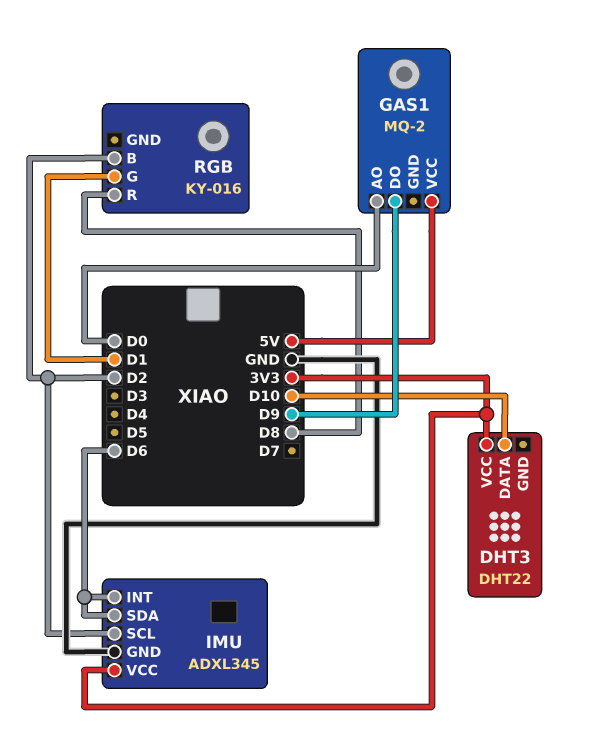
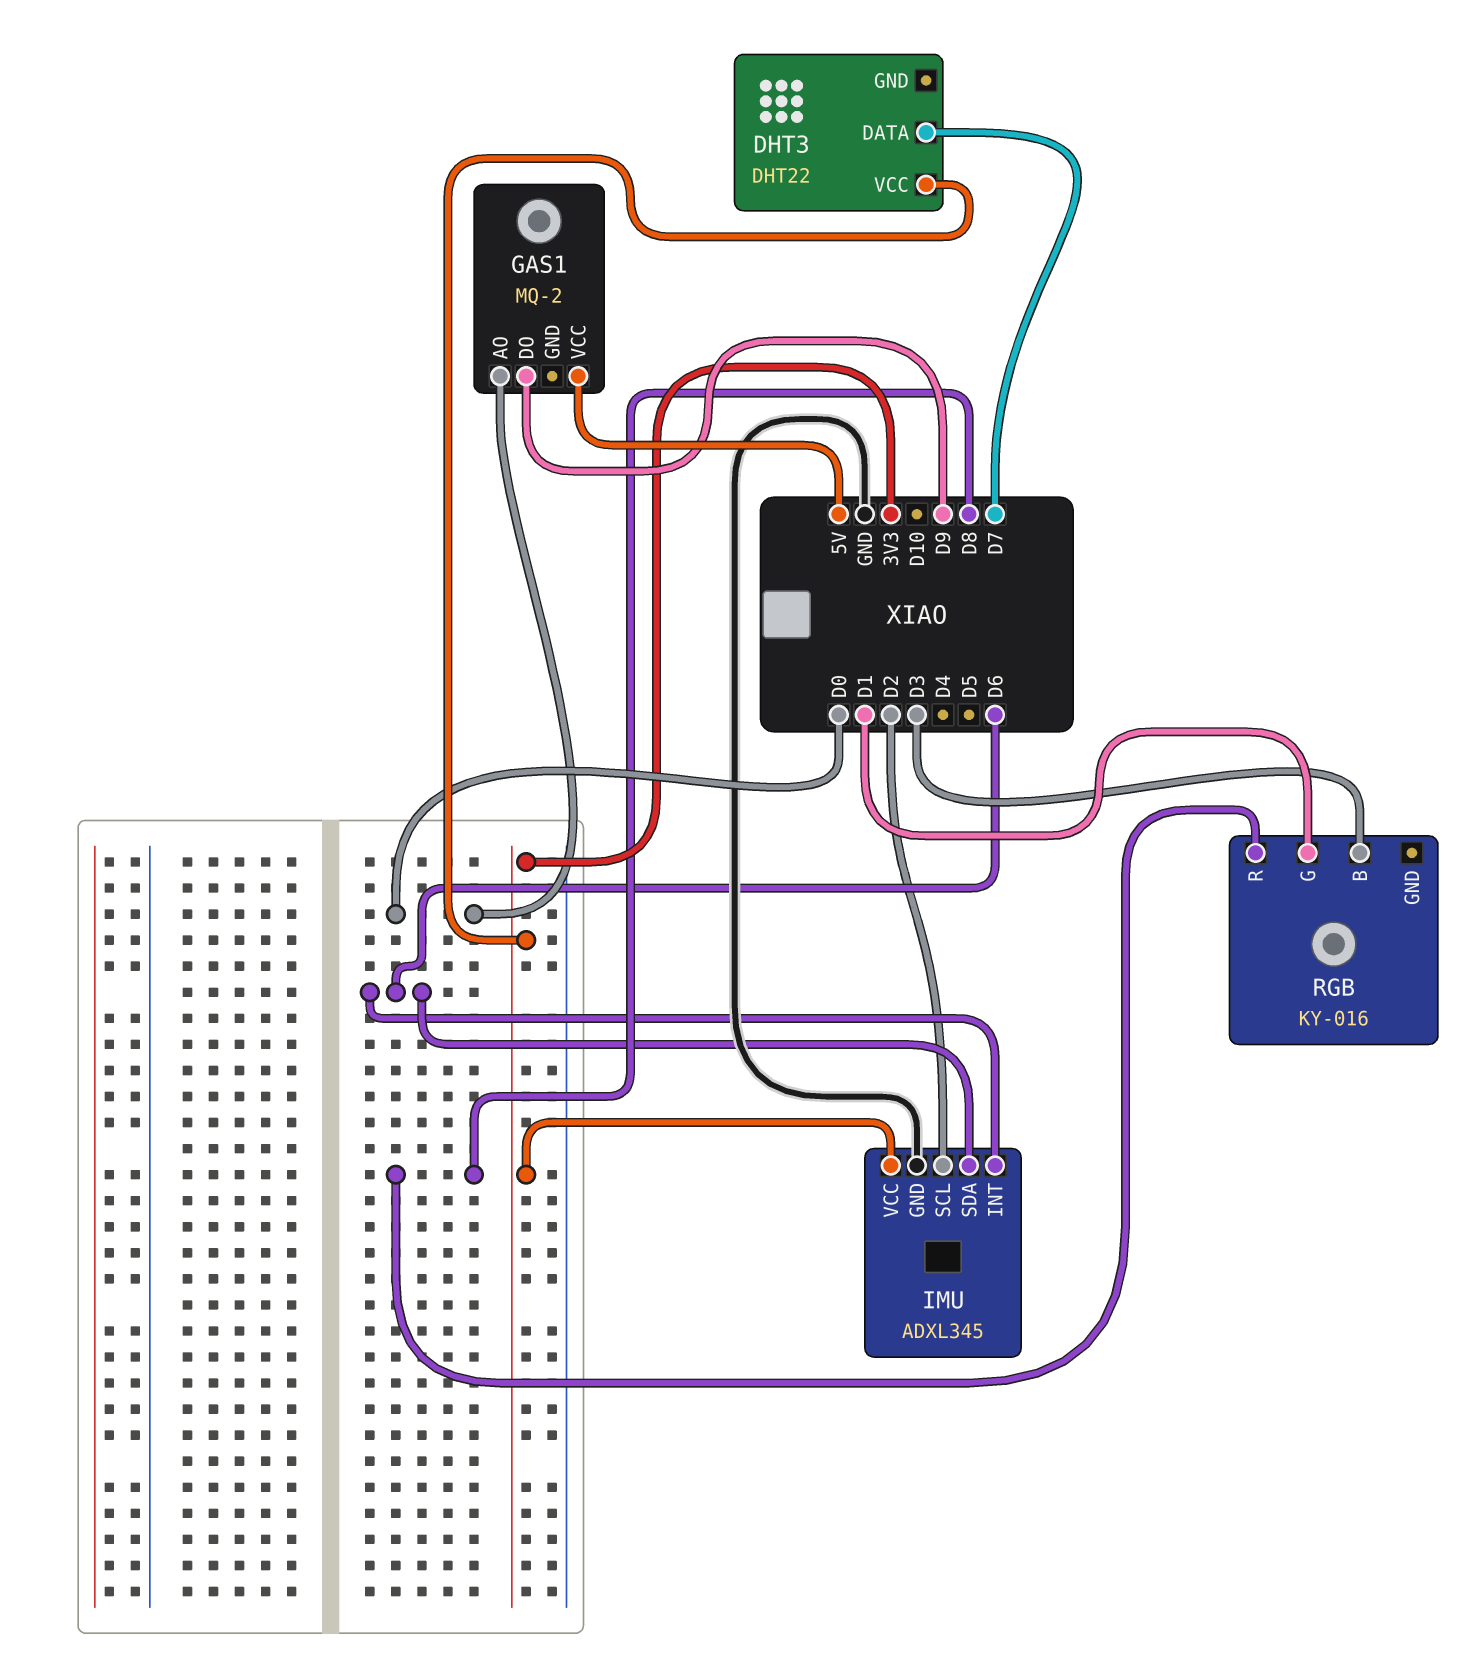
DHT3 pin DATA: D10 -> D7
RGB pin B: D2 -> D3

